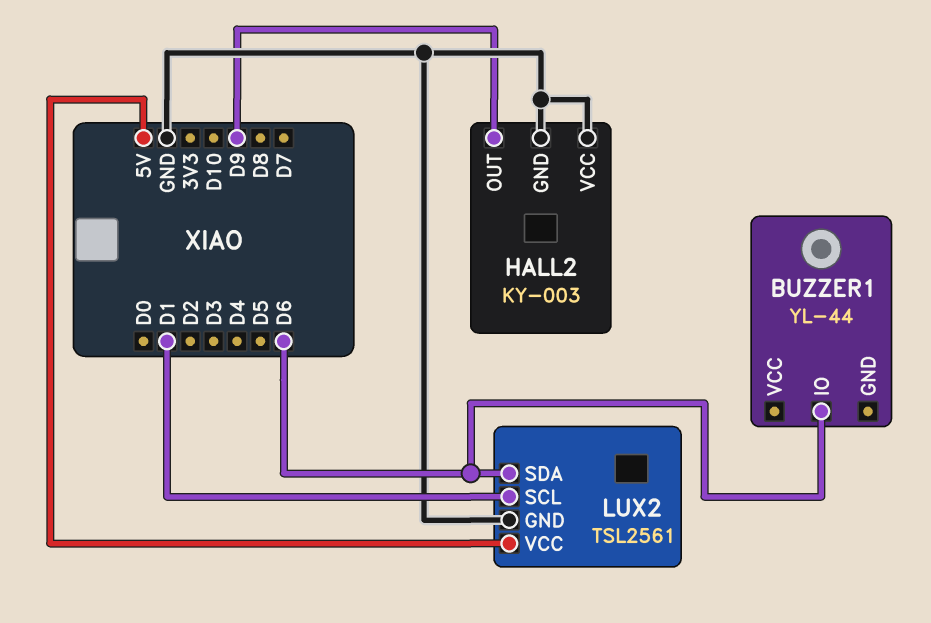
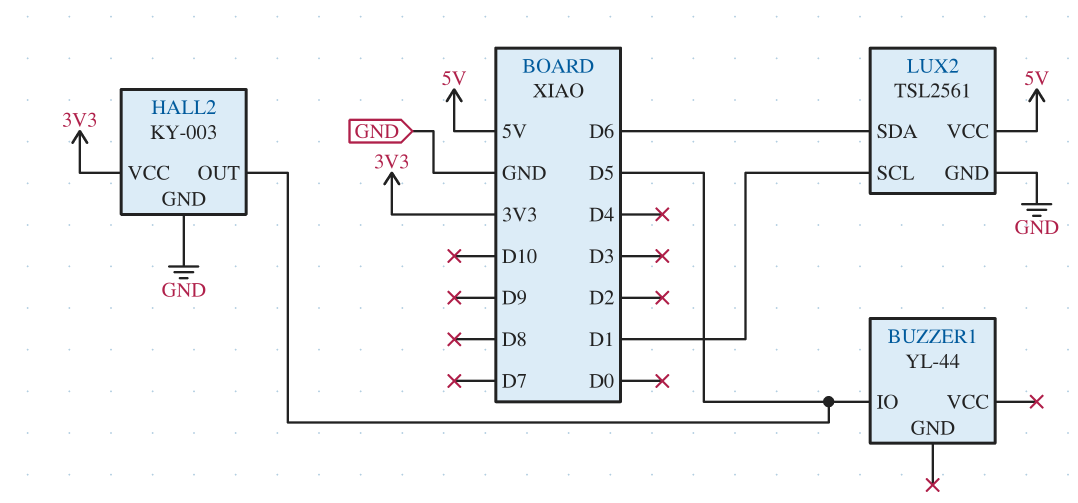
BUZZER1 pin IO: D6 -> D5
HALL2 pin OUT: D9 -> D5
HALL2 pin VCC: GND -> 3V3

